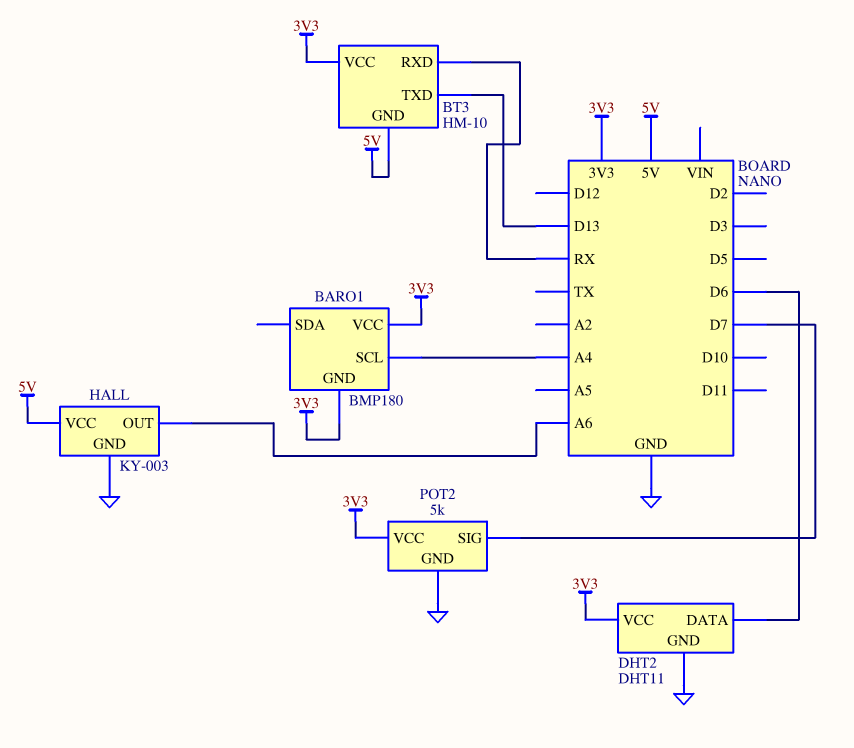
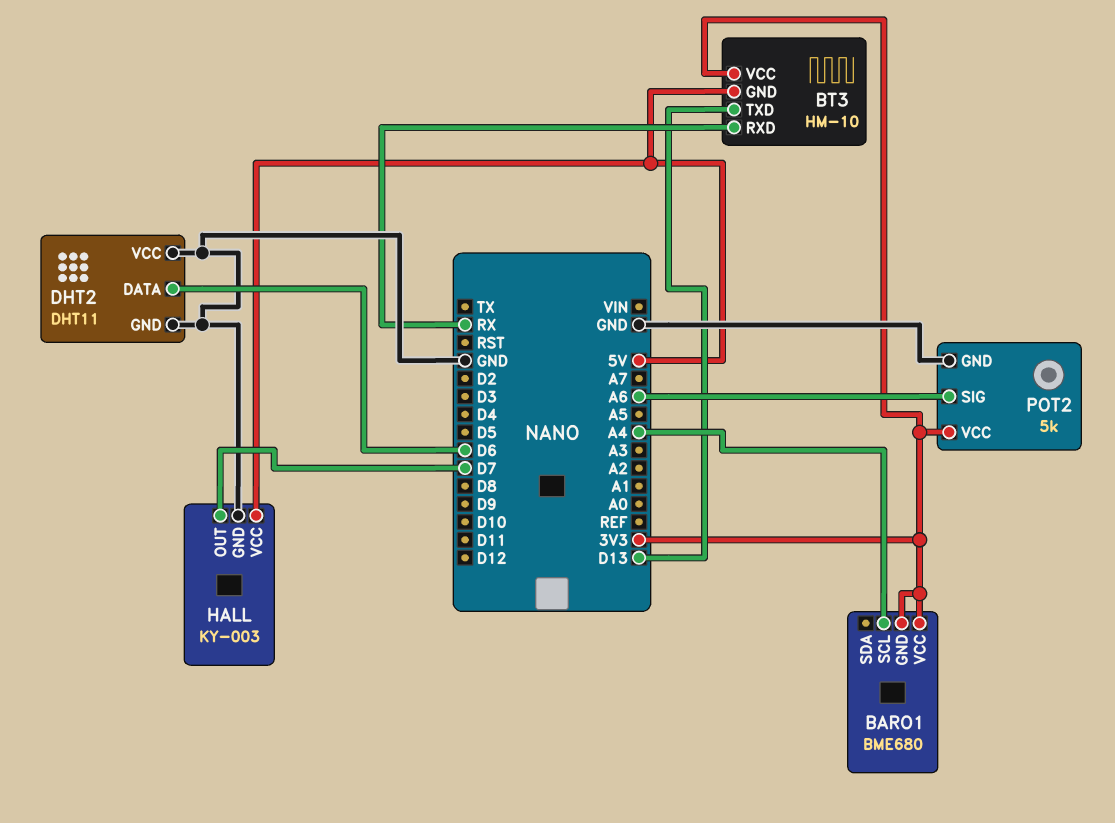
BARO1: BMP180 -> BME680
DHT2 pin VCC: 3V3 -> GND
HALL pin OUT: A6 -> D7
POT2 pin SIG: D7 -> A6

